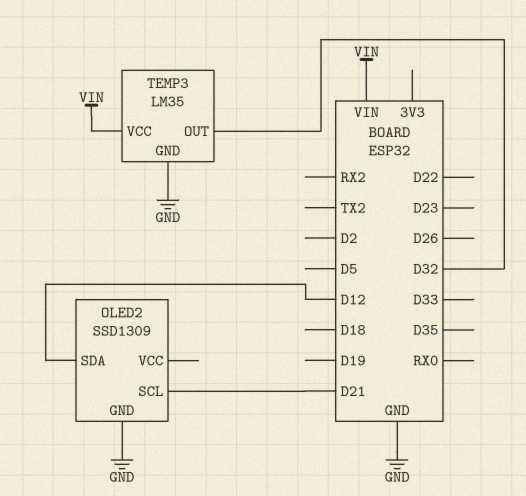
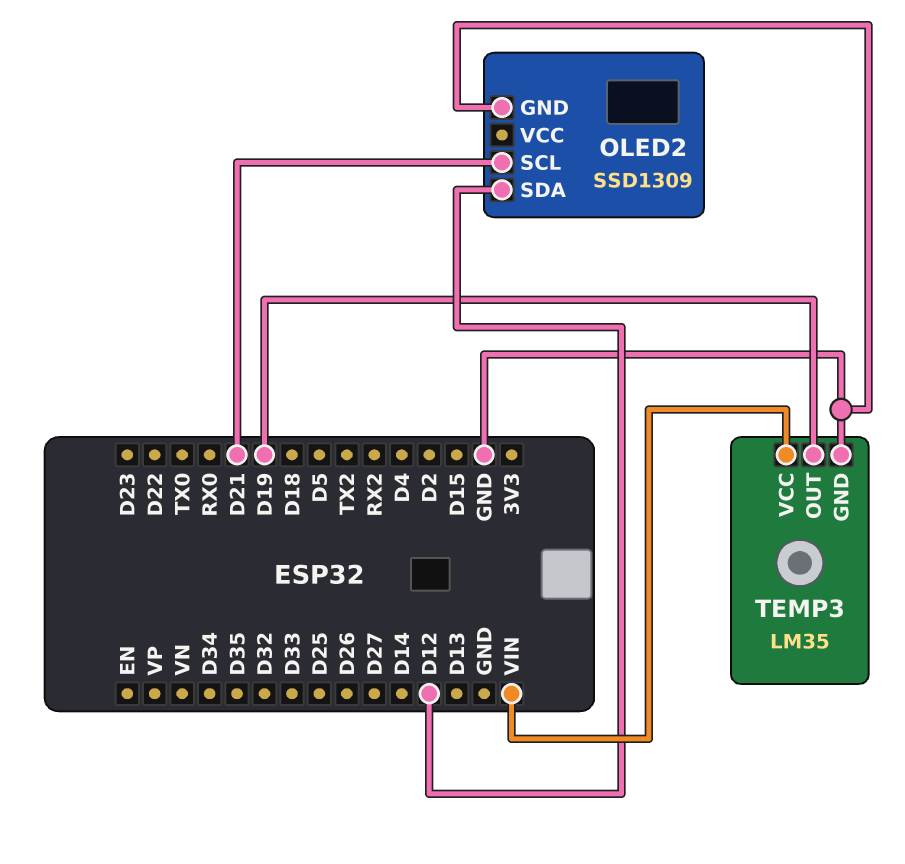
TEMP3 pin OUT: D32 -> D19

